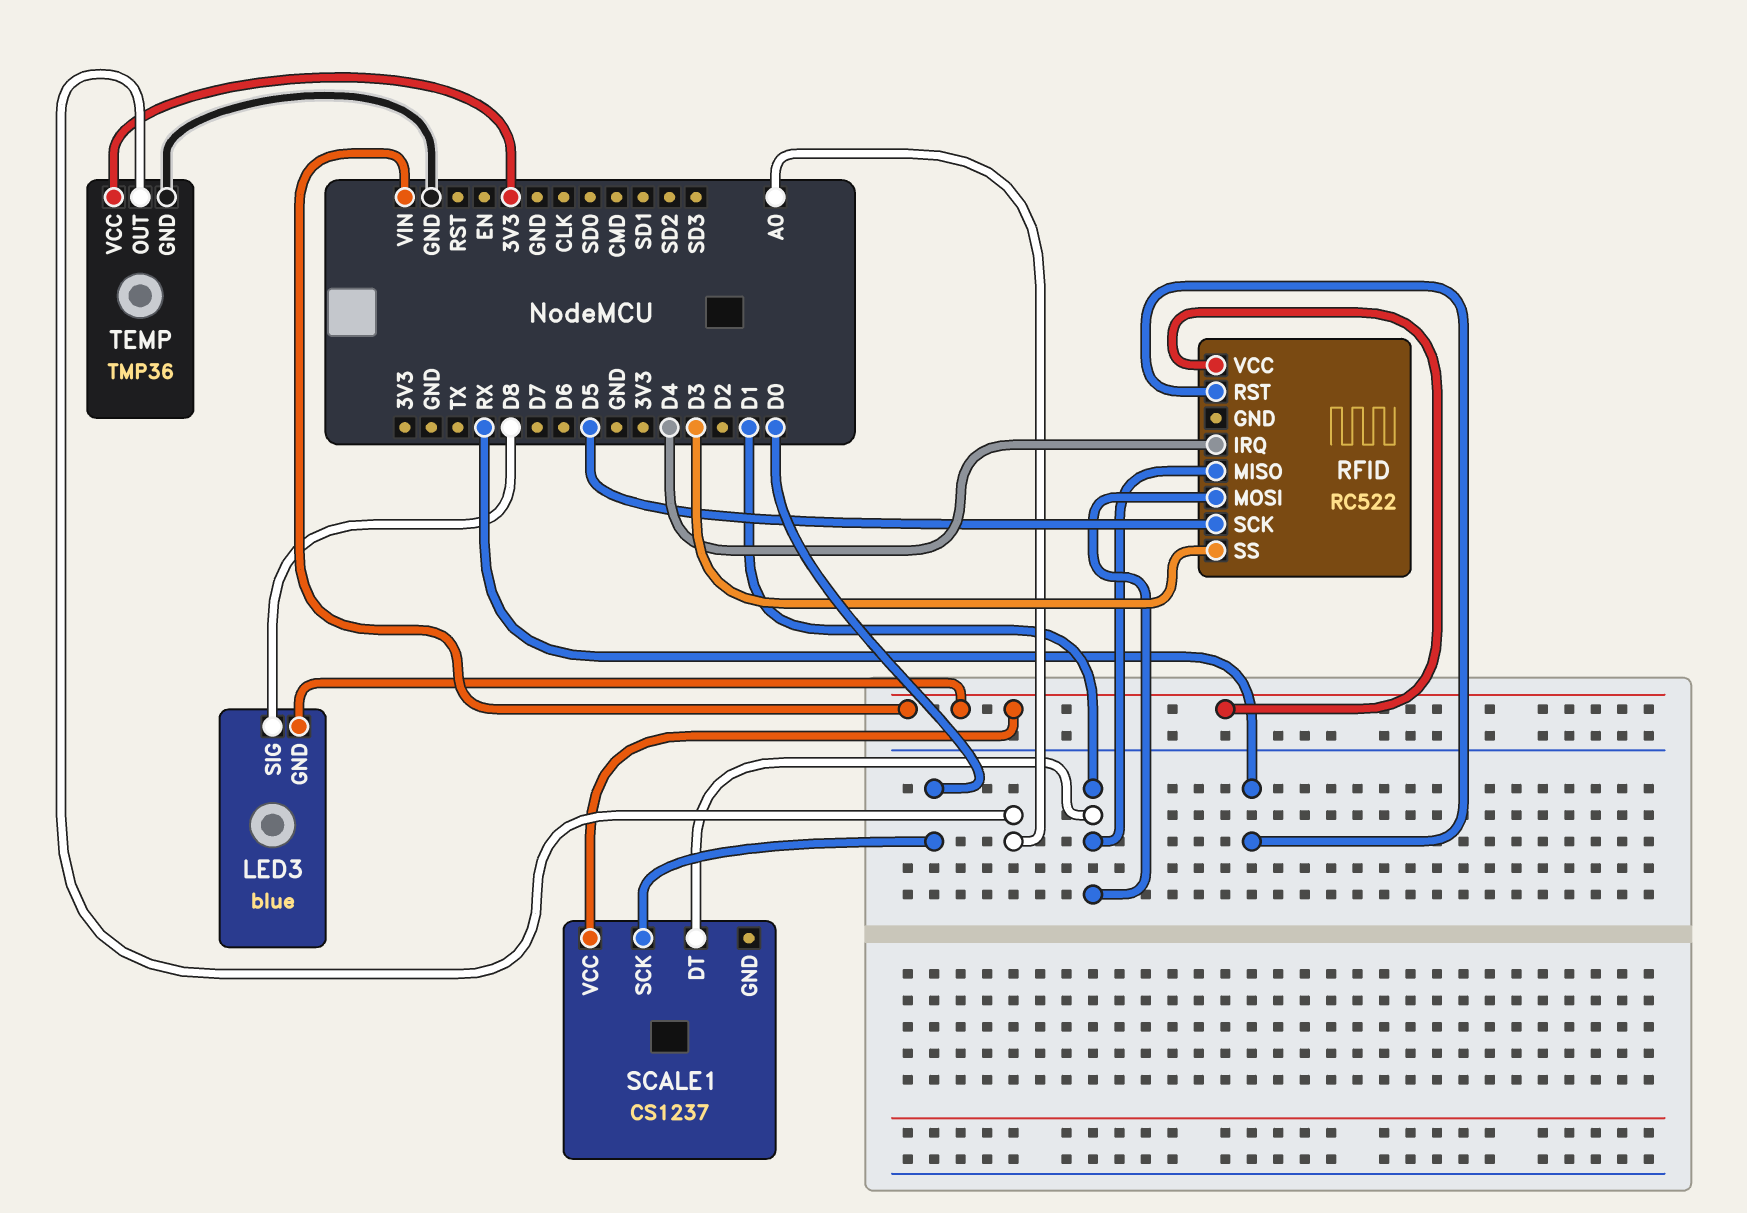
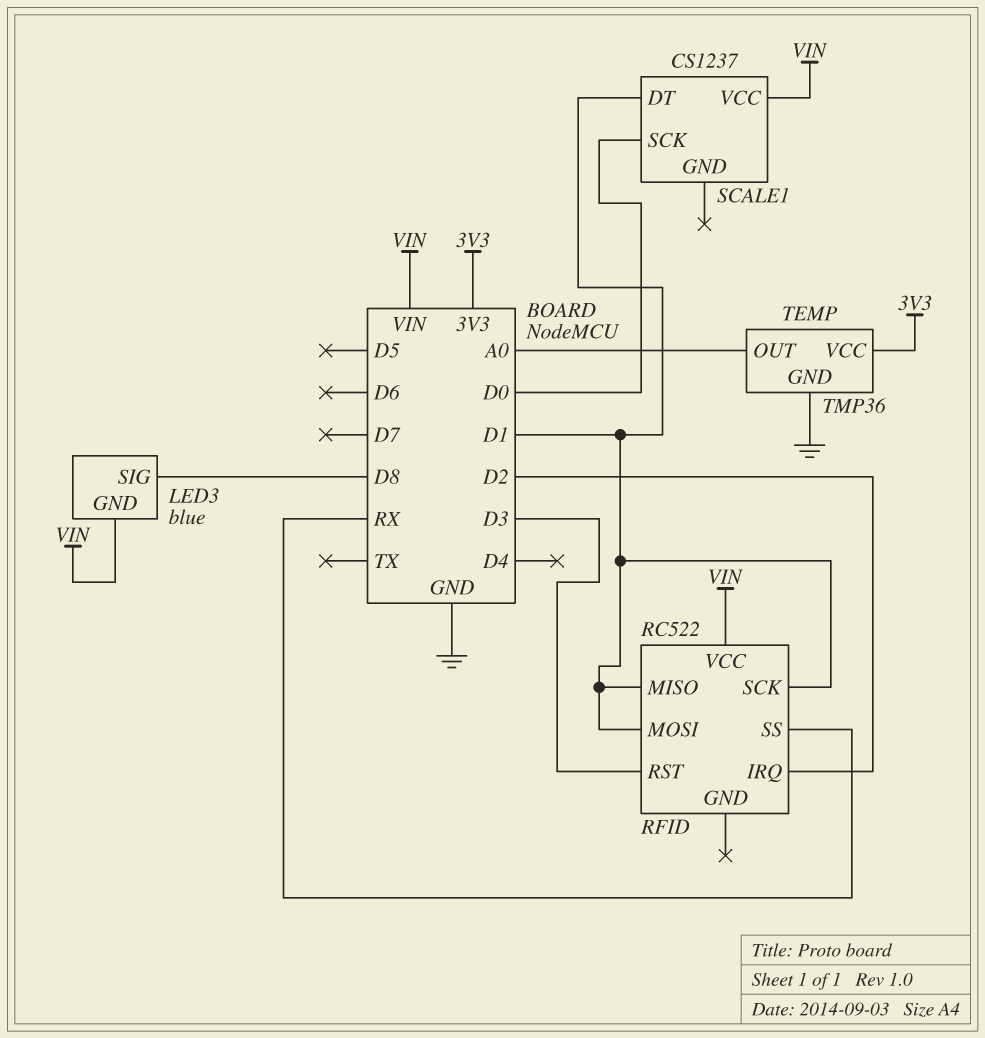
RFID pin IRQ: D4 -> D2
RFID pin RST: RX -> D3
RFID pin SCK: D5 -> D1
RFID pin SS: D3 -> RX

